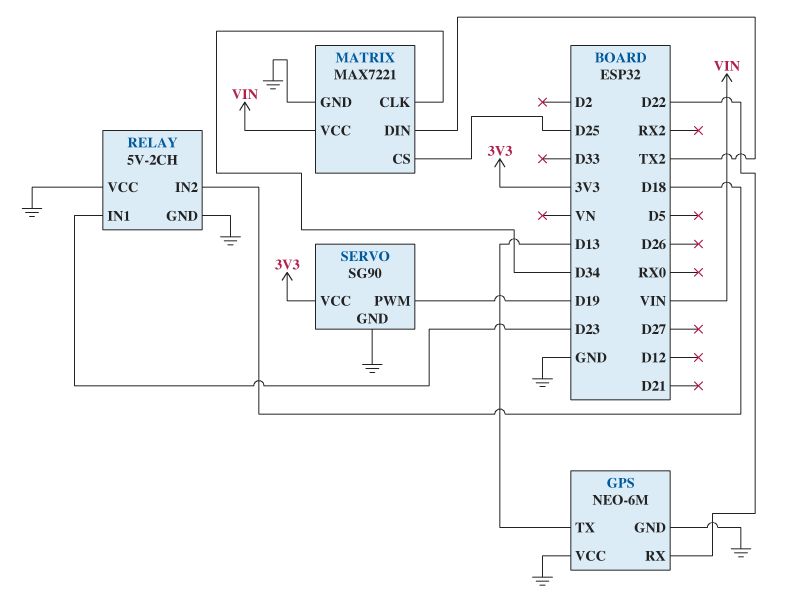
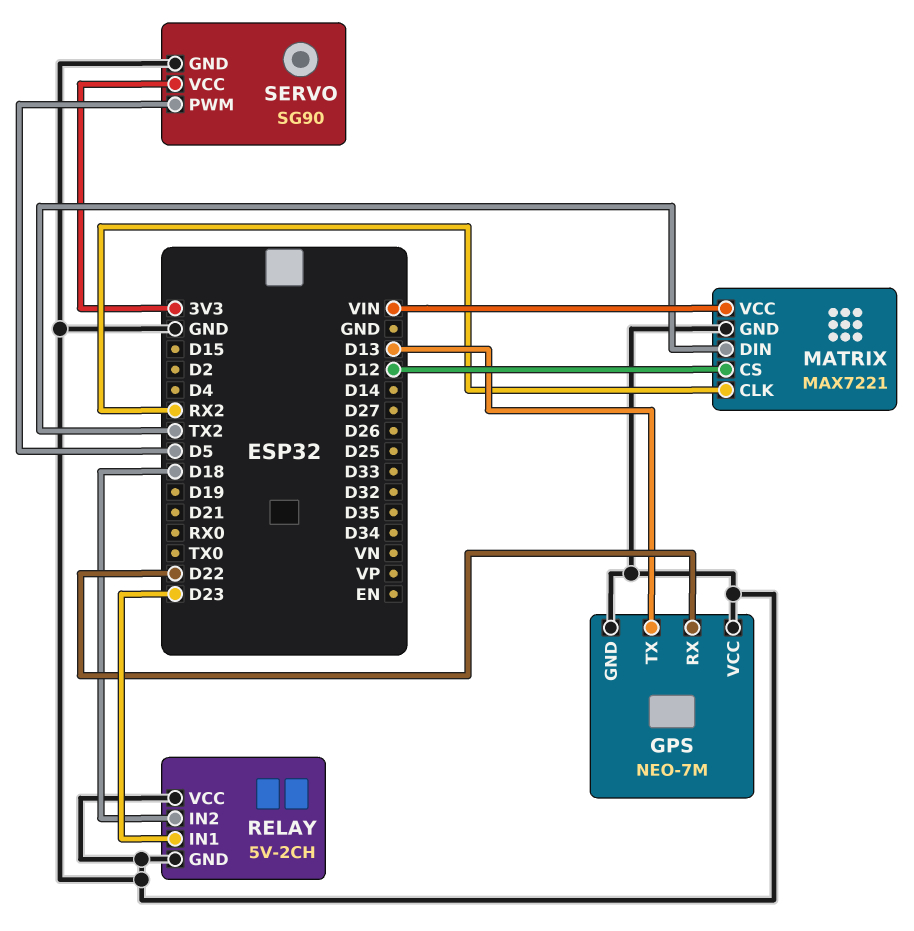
GPS: NEO-6M -> NEO-7M
MATRIX pin CLK: D34 -> RX2
MATRIX pin CS: D25 -> D12
SERVO pin PWM: D19 -> D5

